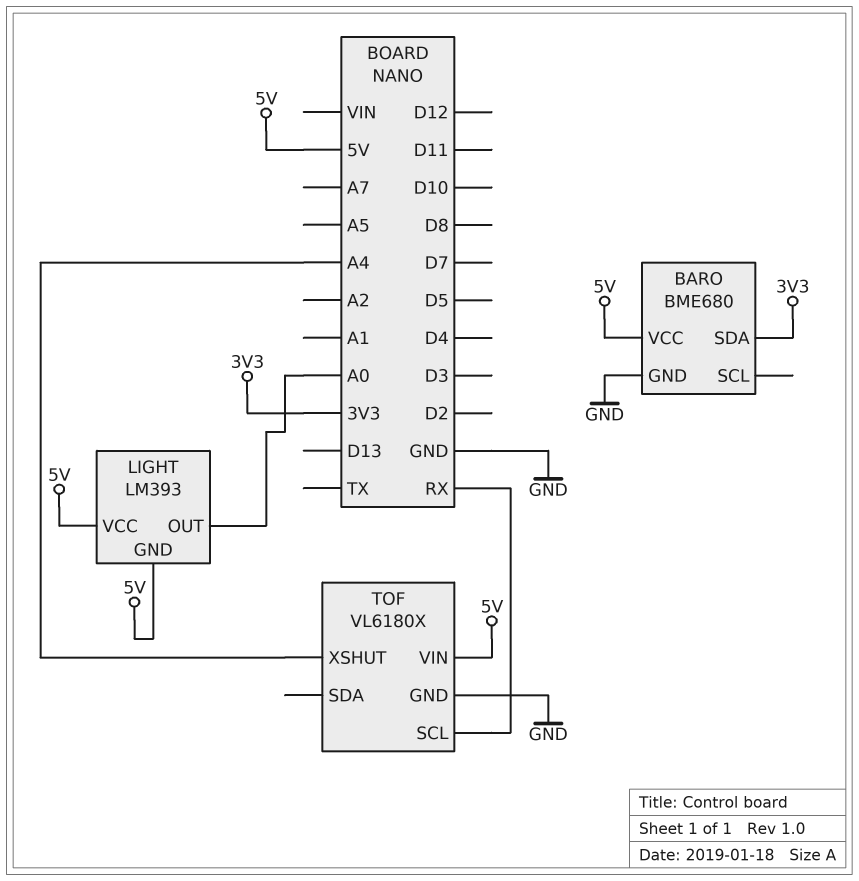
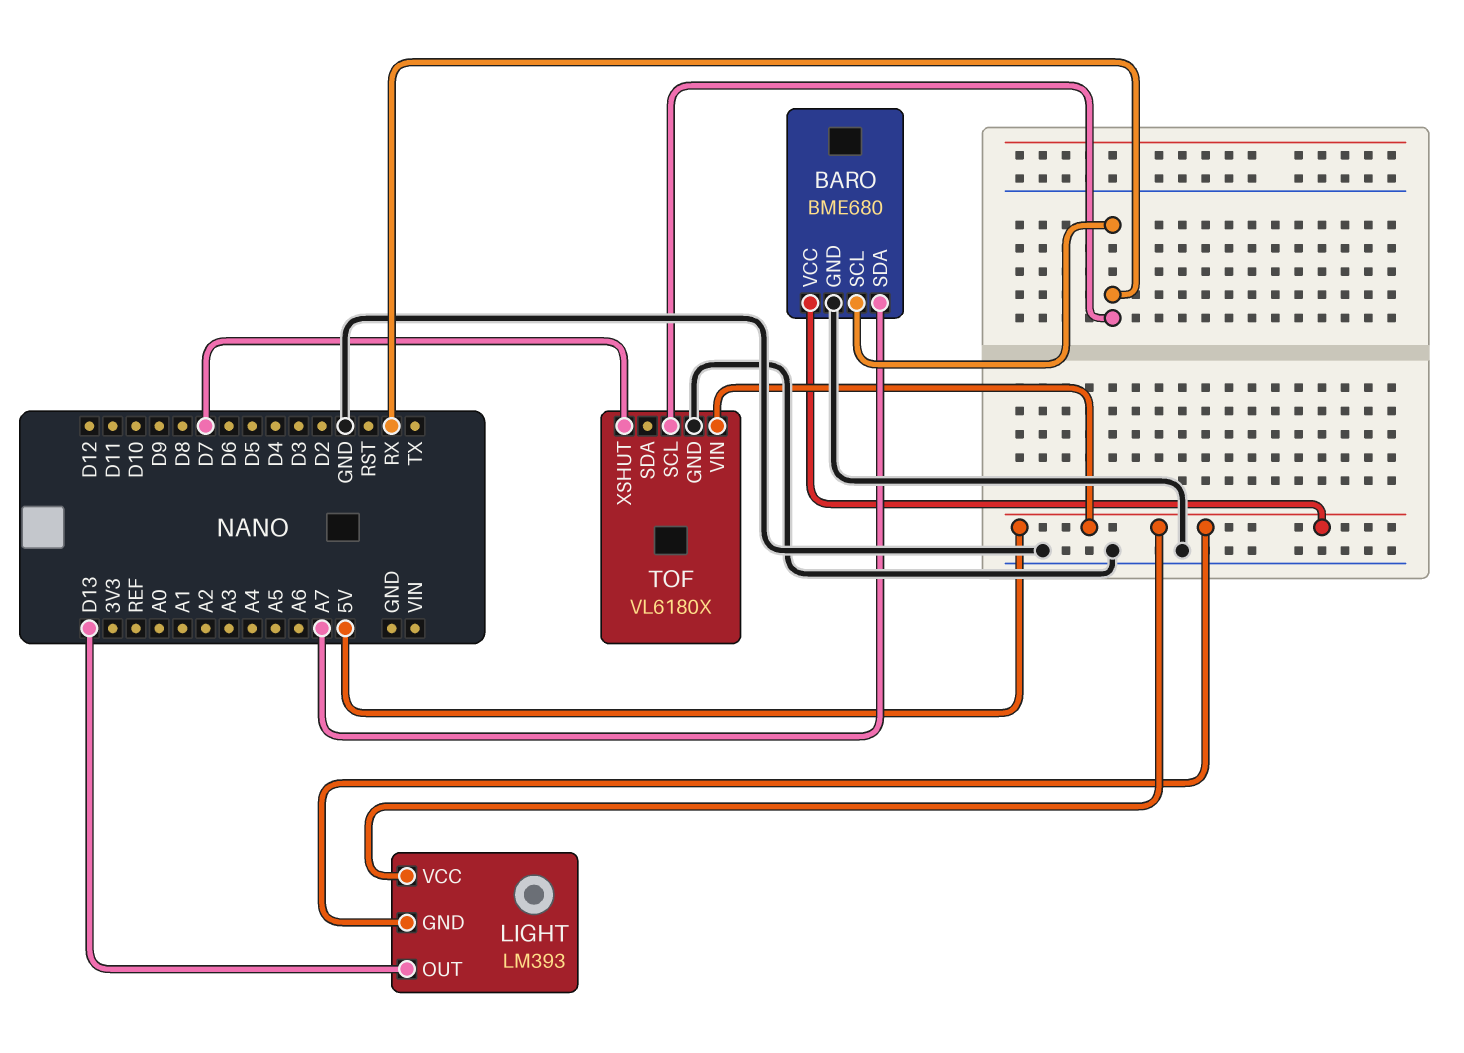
BARO pin SCL: none -> RX
BARO pin SDA: 3V3 -> A7
LIGHT pin OUT: A0 -> D13
TOF pin XSHUT: A4 -> D7

